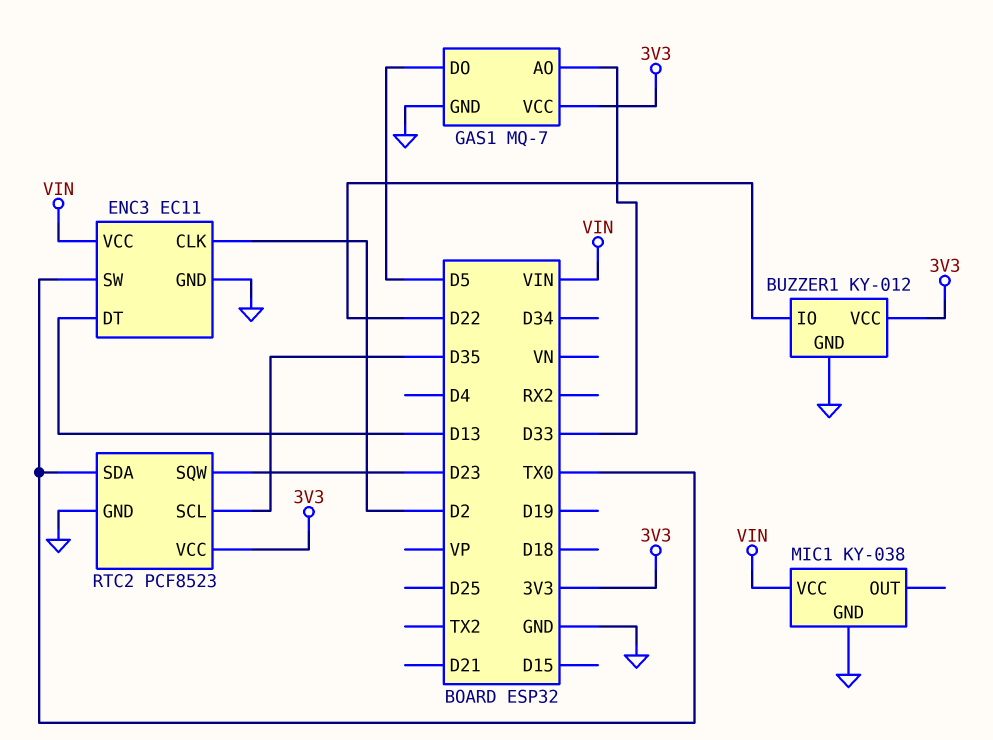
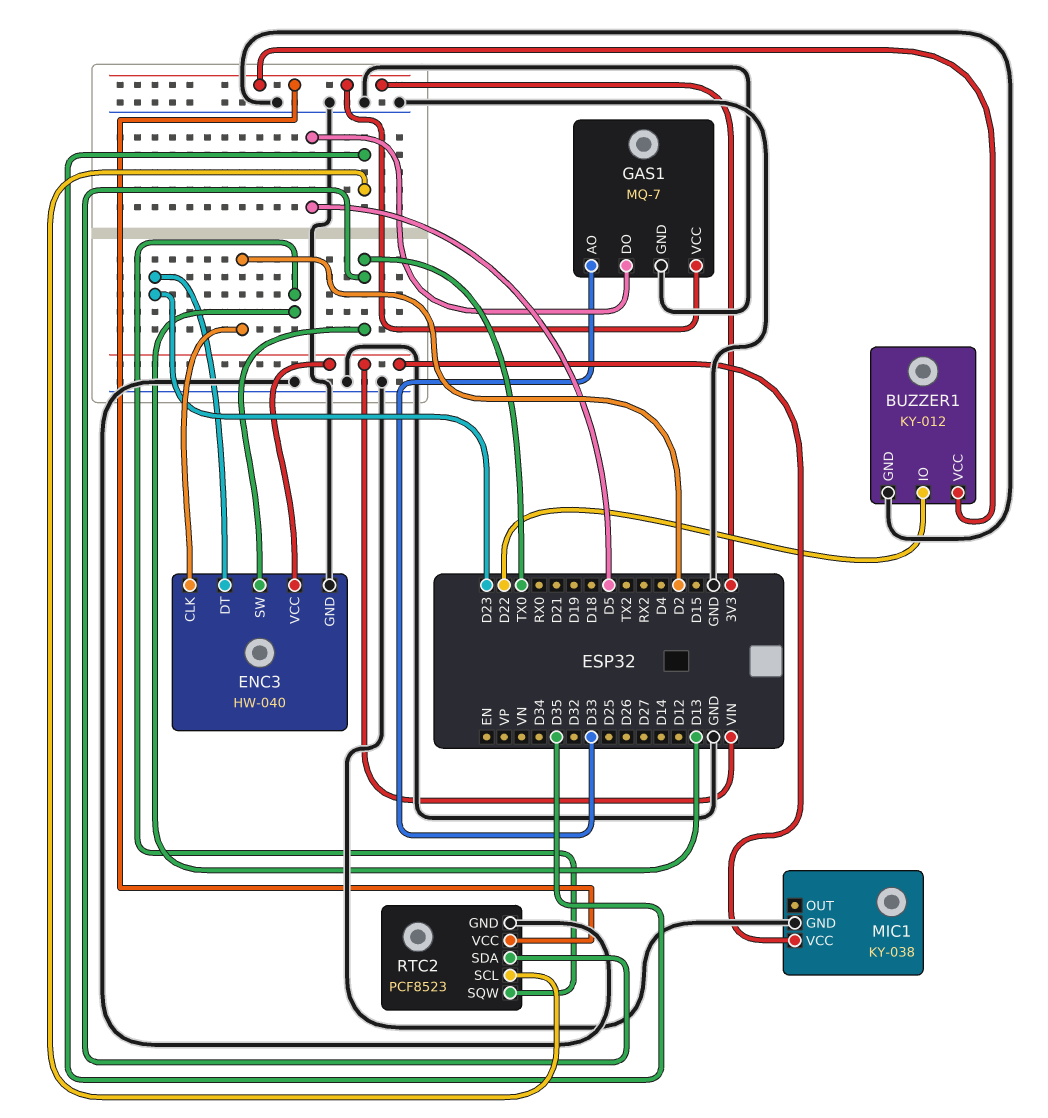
ENC3: EC11 -> HW-040
ENC3 pin DT: D13 -> D23
RTC2 pin SQW: D23 -> D13

